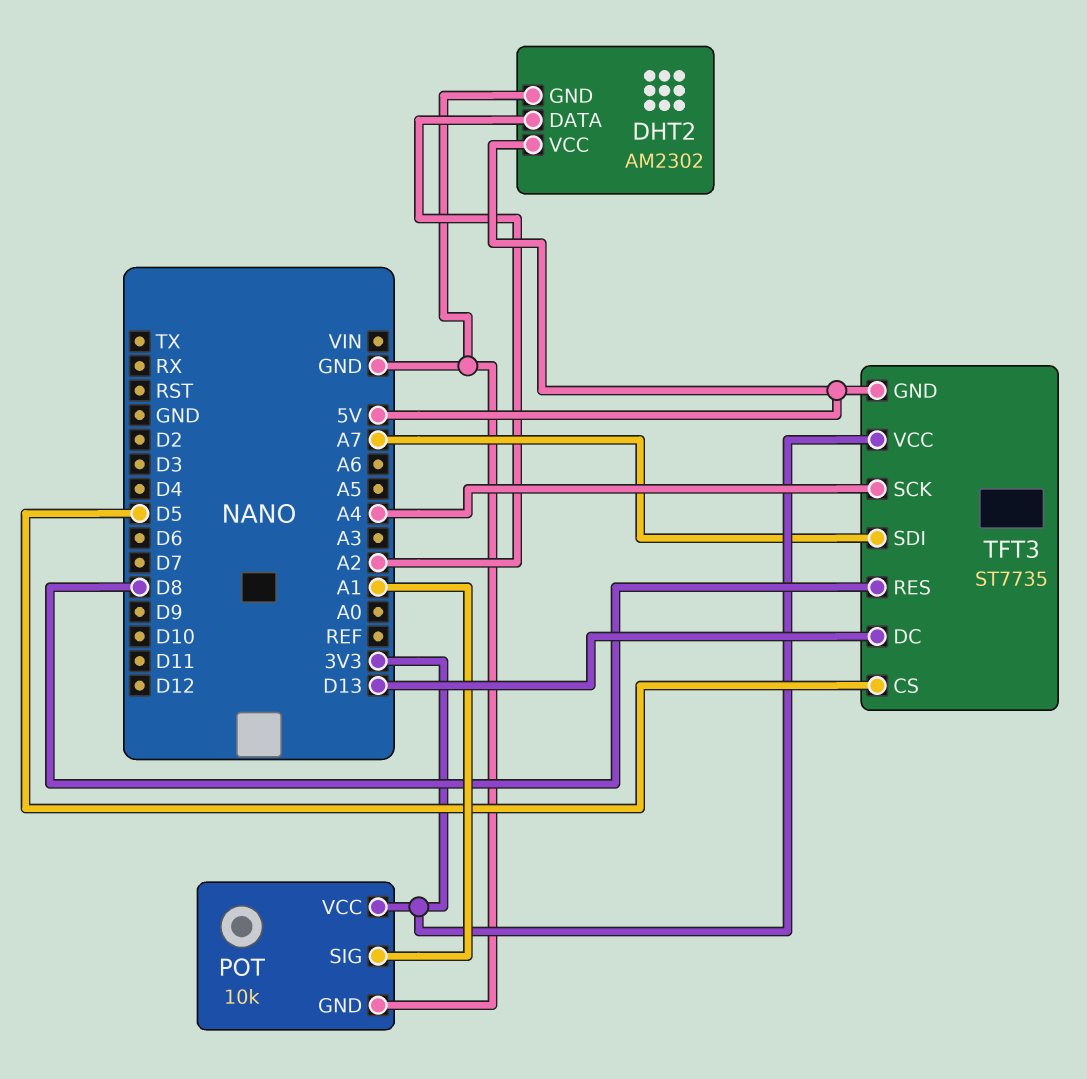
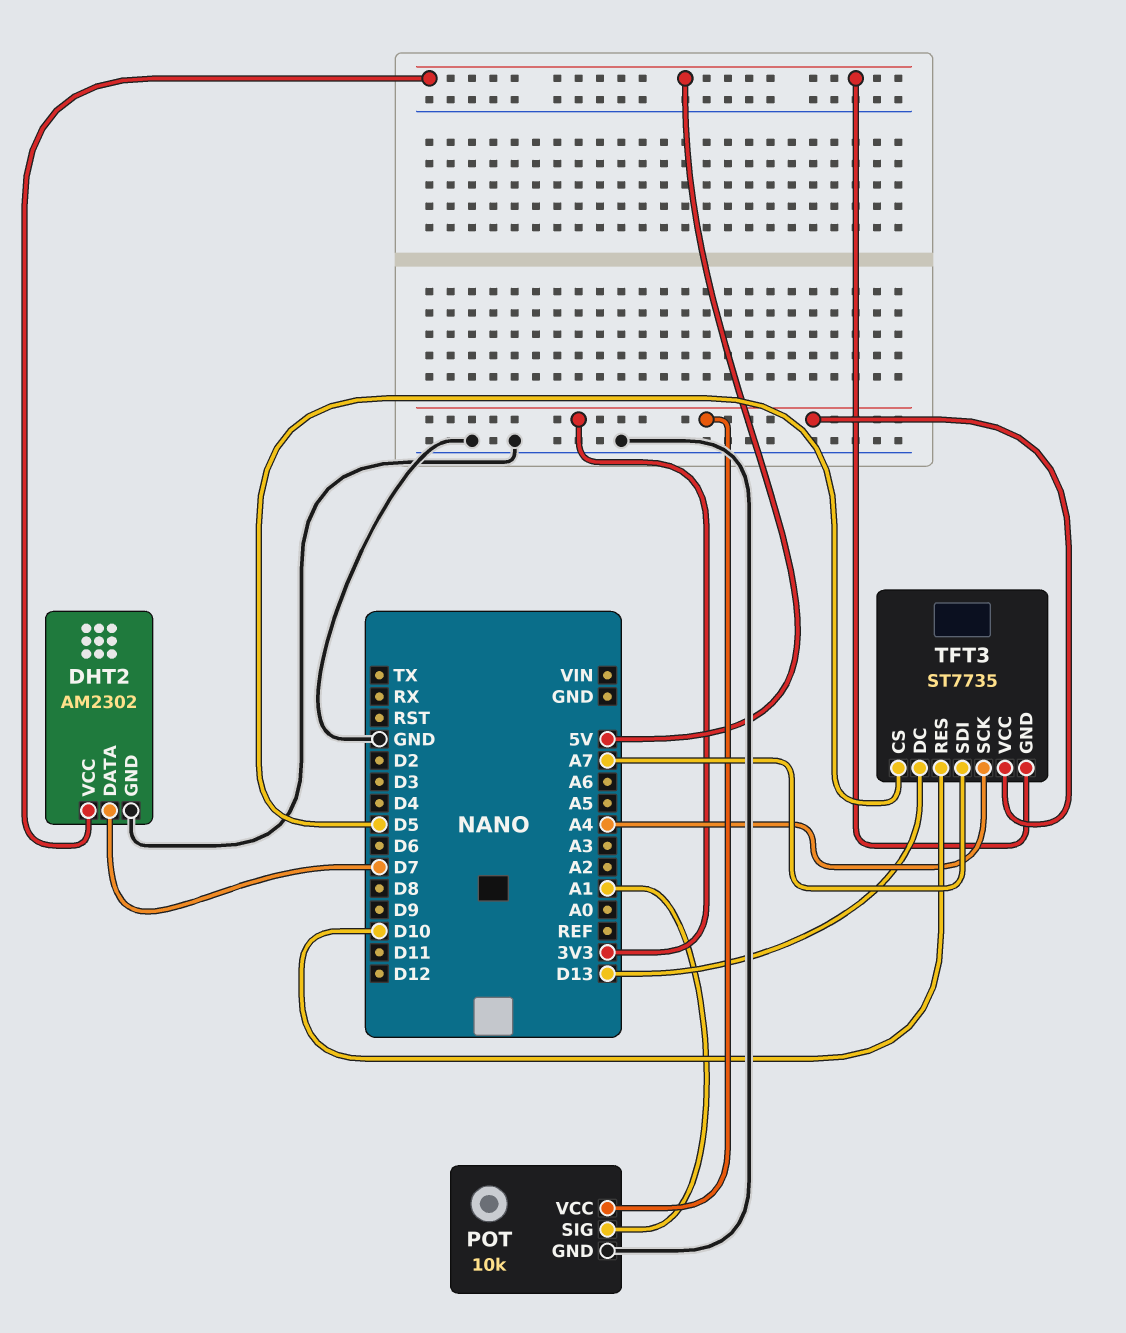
DHT2 pin DATA: A2 -> D7
TFT3 pin RES: D8 -> D10

